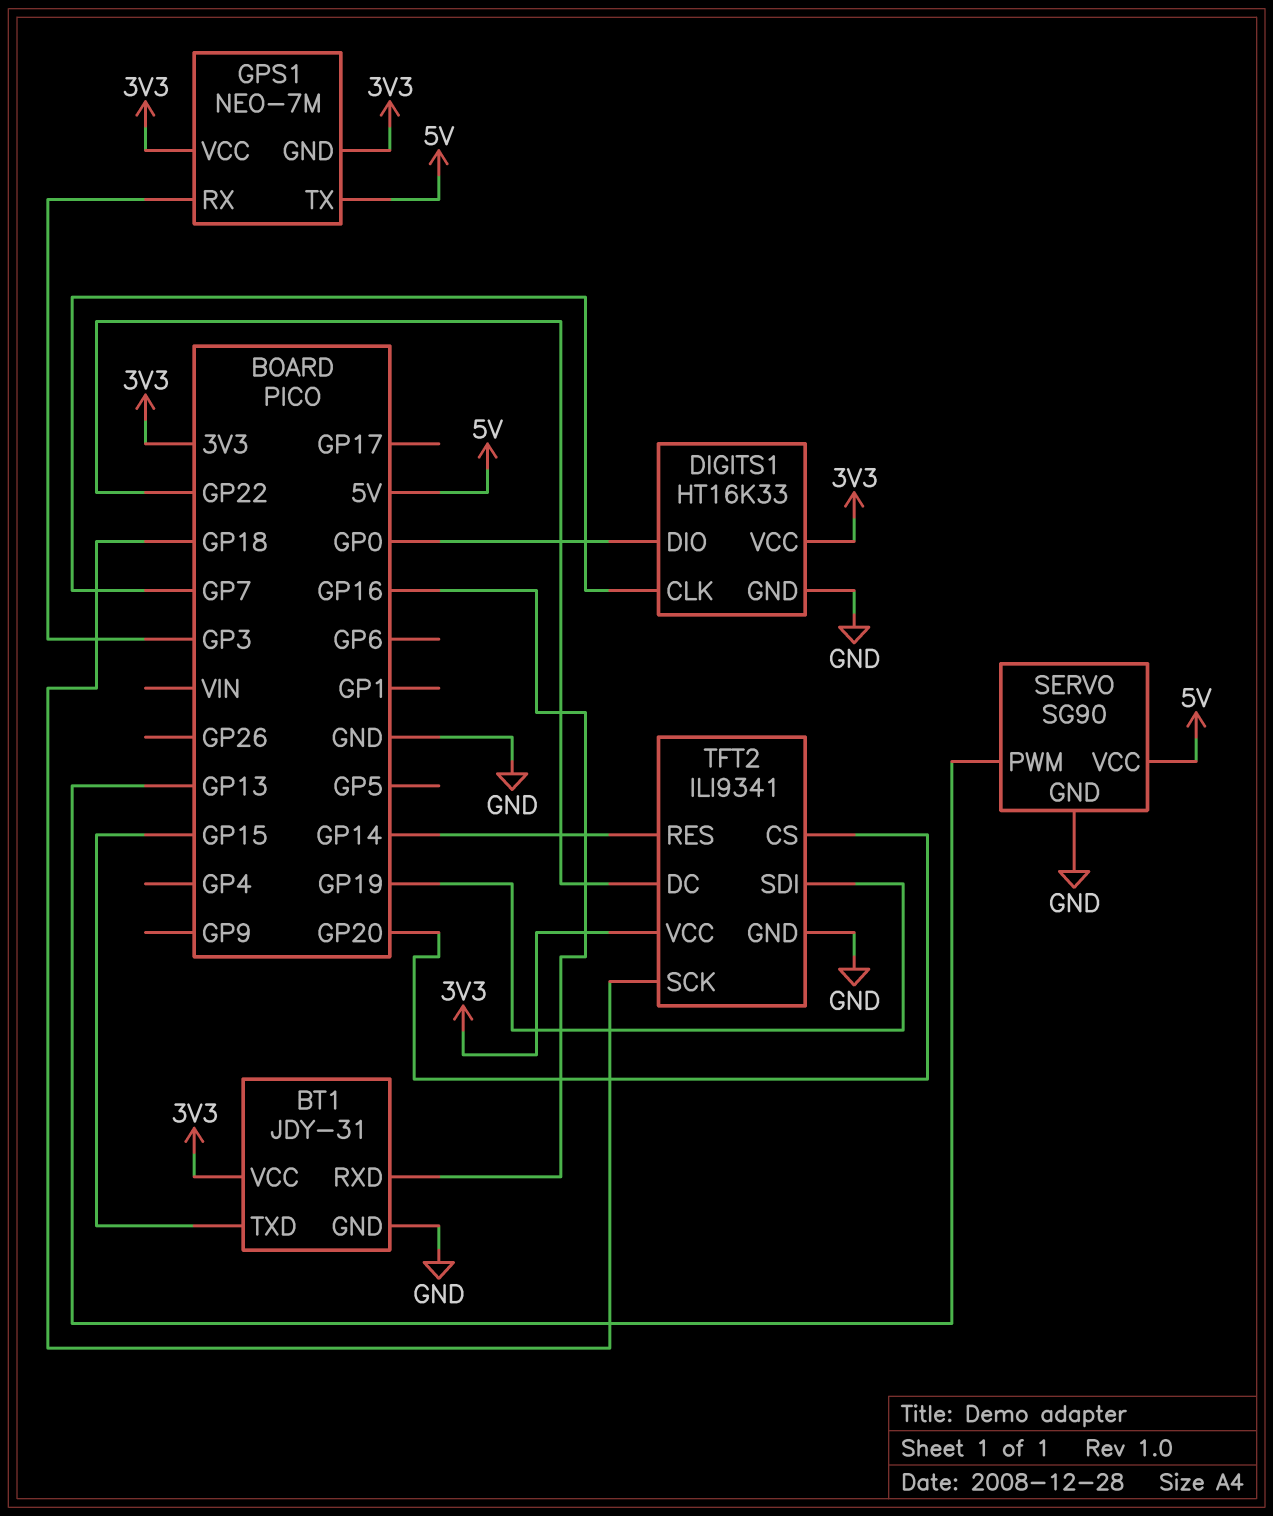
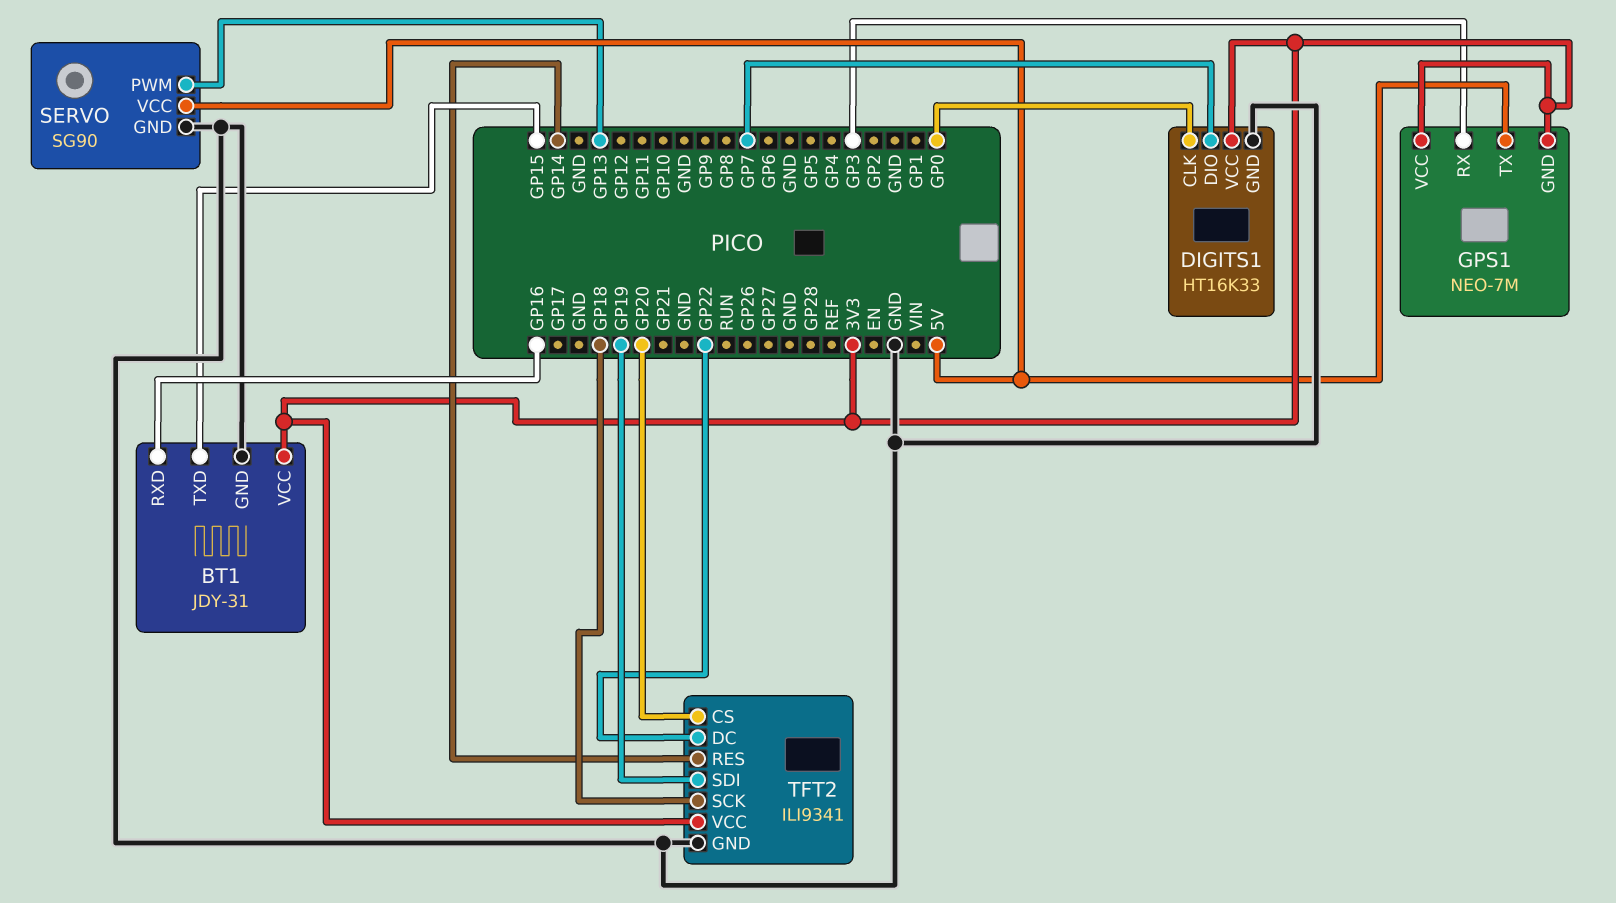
DIGITS1 pin CLK: GP7 -> GP0
DIGITS1 pin DIO: GP0 -> GP7

